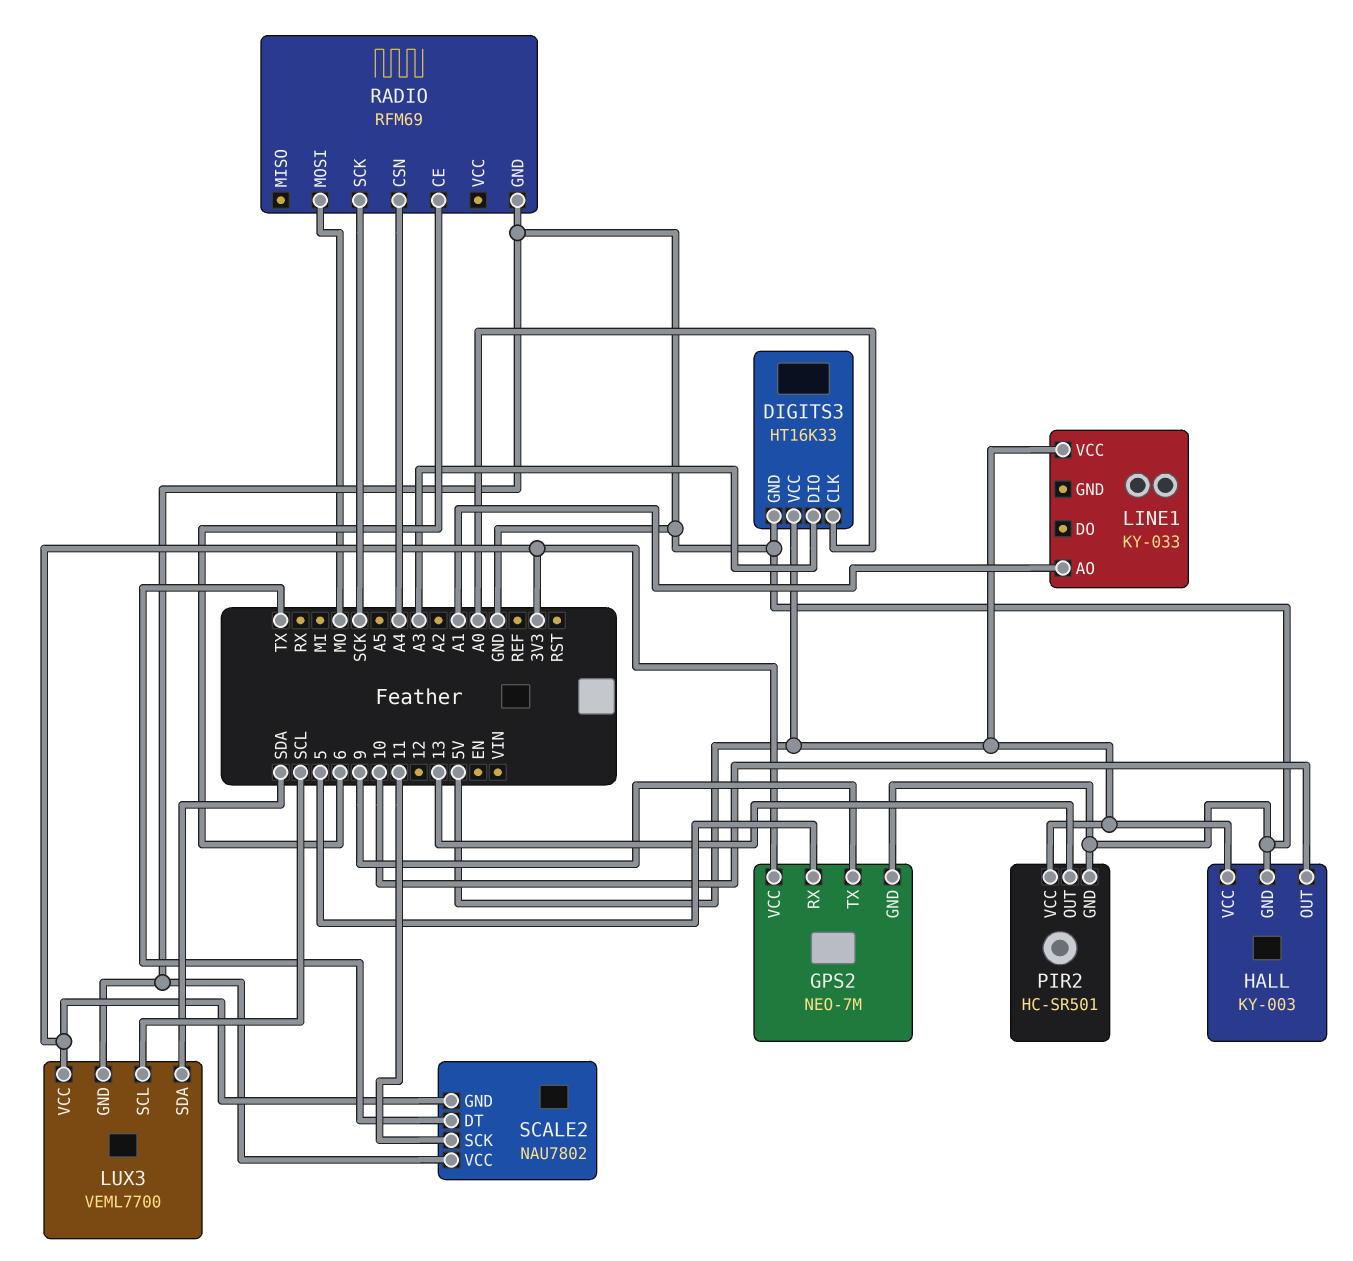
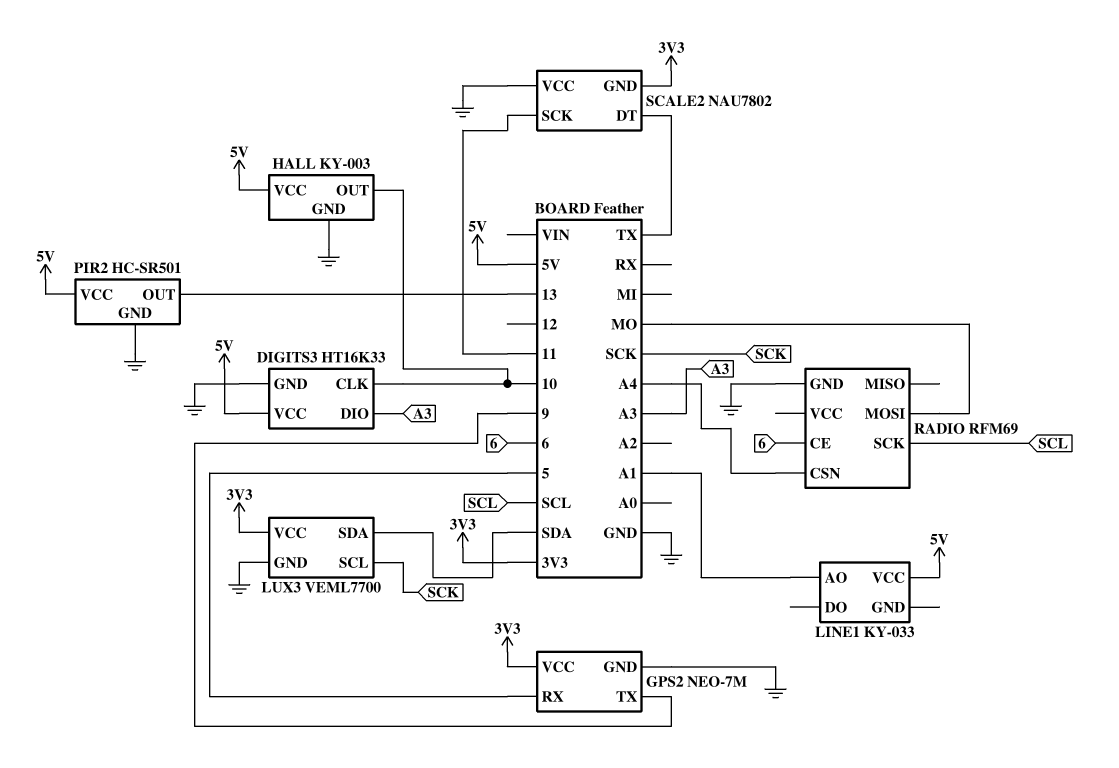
DIGITS3 pin CLK: A0 -> 10
LUX3 pin SCL: SCL -> SCK
RADIO pin SCK: SCK -> SCL

